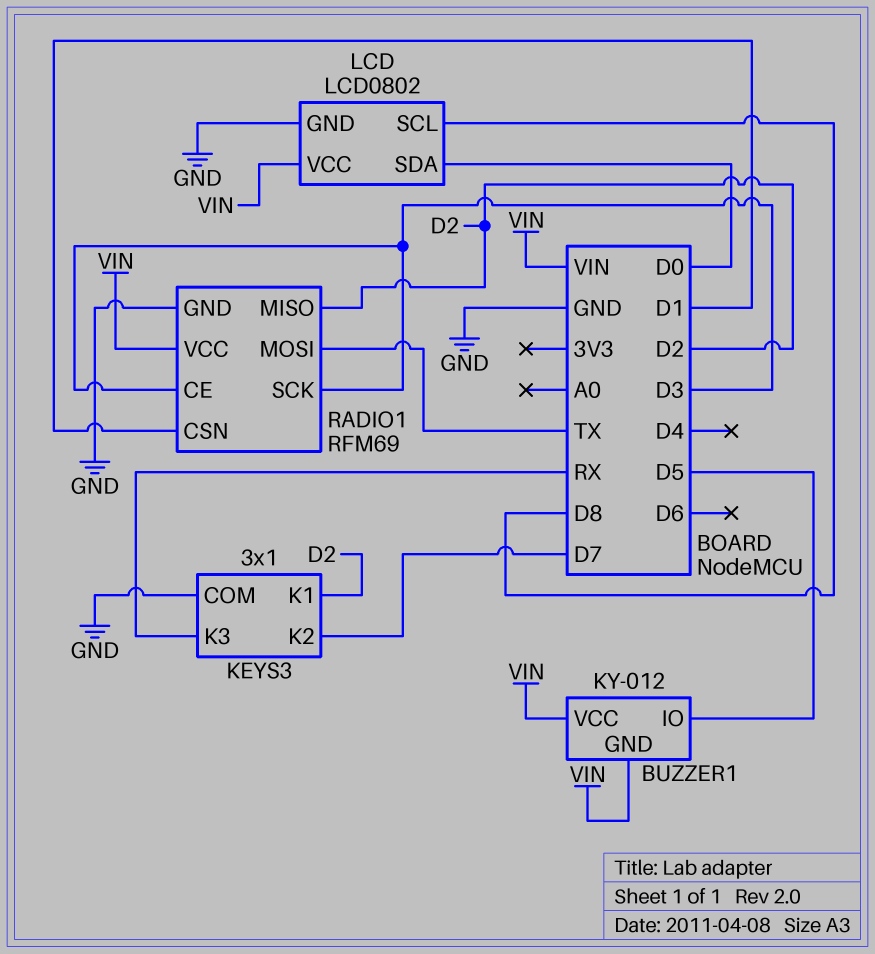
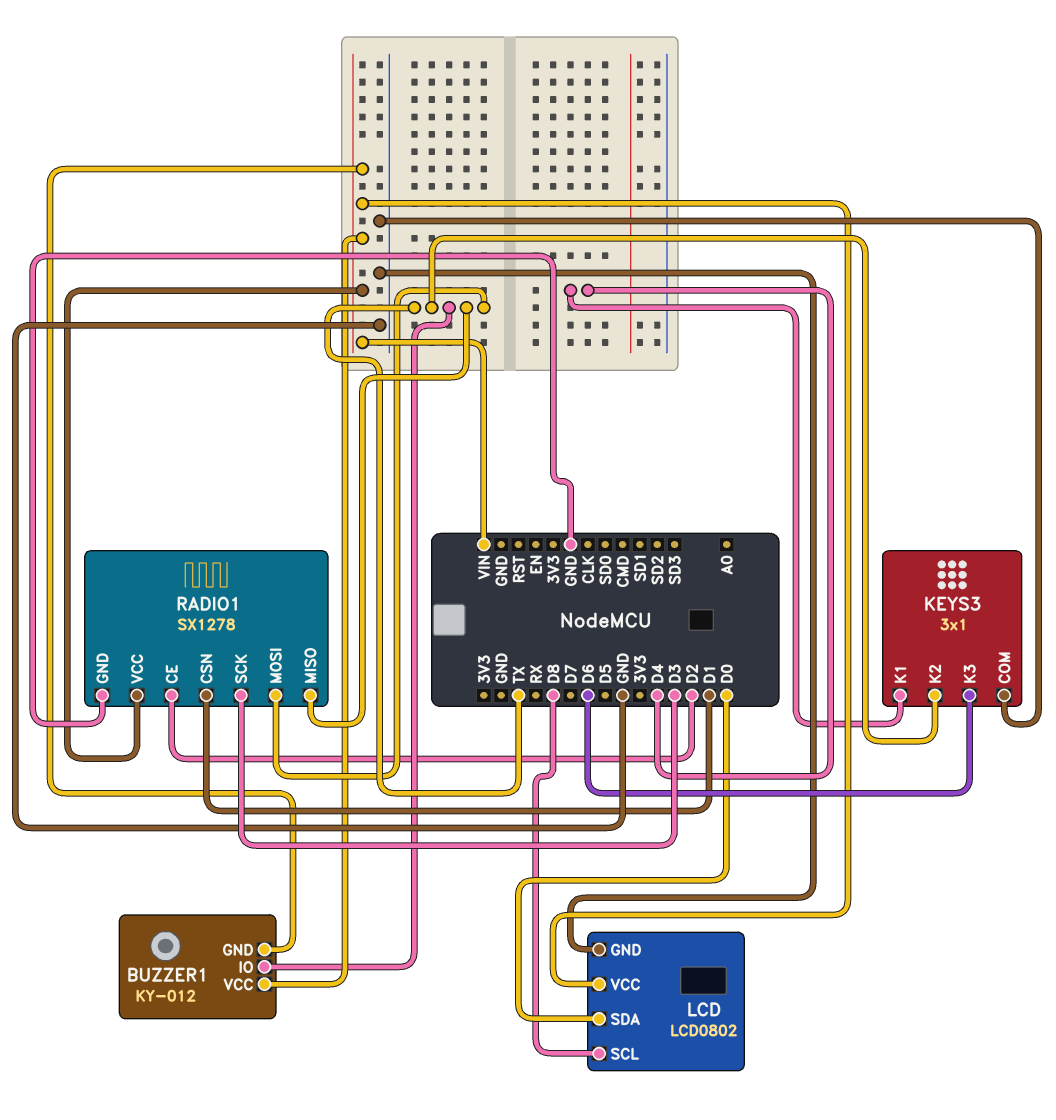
BUZZER1 pin IO: D5 -> TX
KEYS3 pin K1: D2 -> D4
KEYS3 pin K2: D7 -> TX
KEYS3 pin K3: RX -> D6
RADIO1: RFM69 -> SX1278
RADIO1 pin CE: D3 -> D2
RADIO1 pin MISO: D2 -> TX

